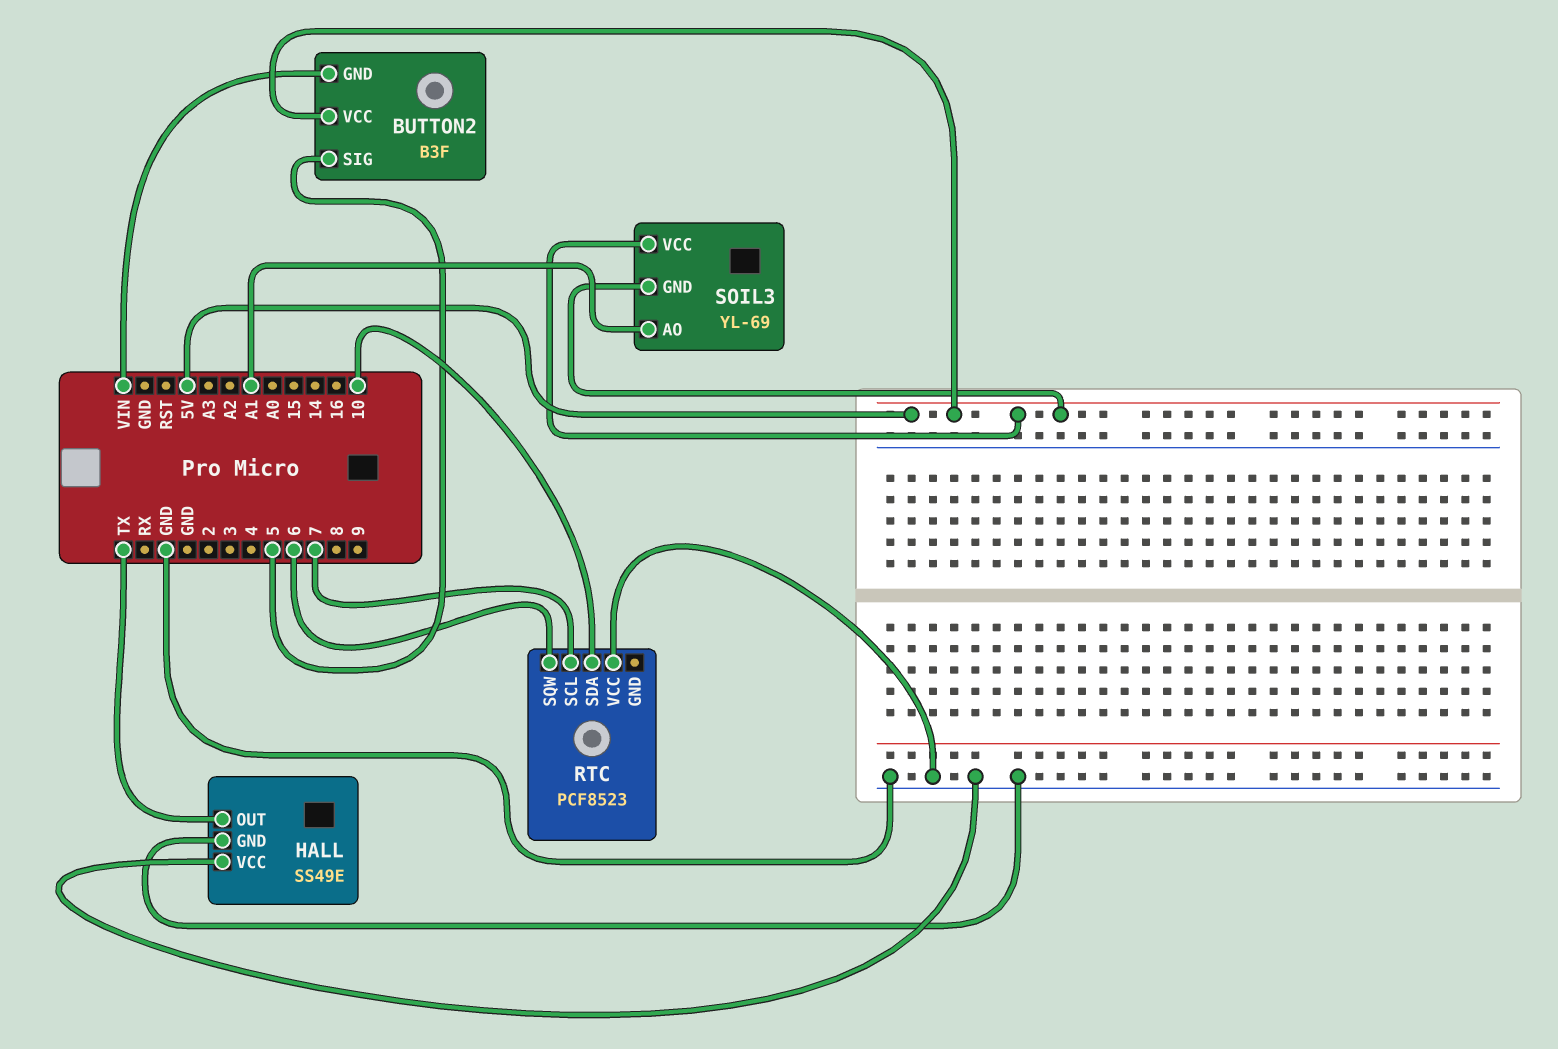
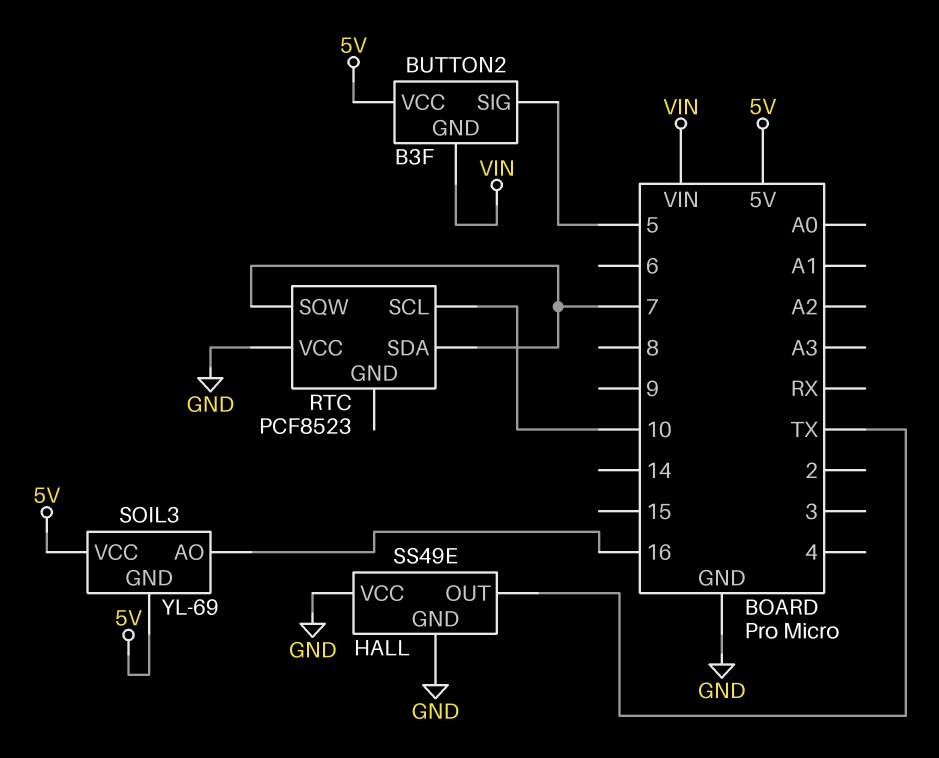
RTC pin SCL: 7 -> 10
RTC pin SDA: 10 -> 7
RTC pin SQW: 6 -> 7
SOIL3 pin AO: A1 -> 16

